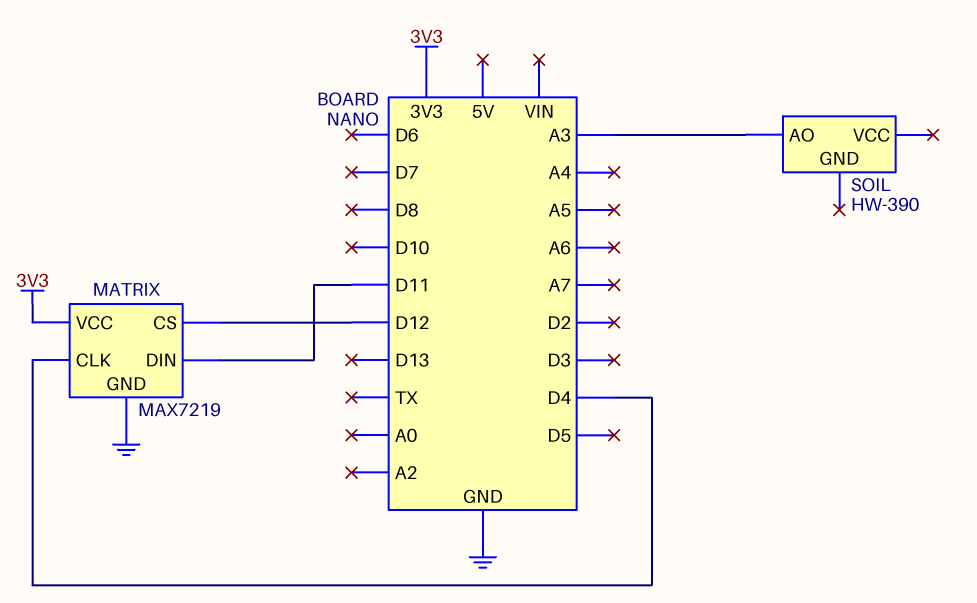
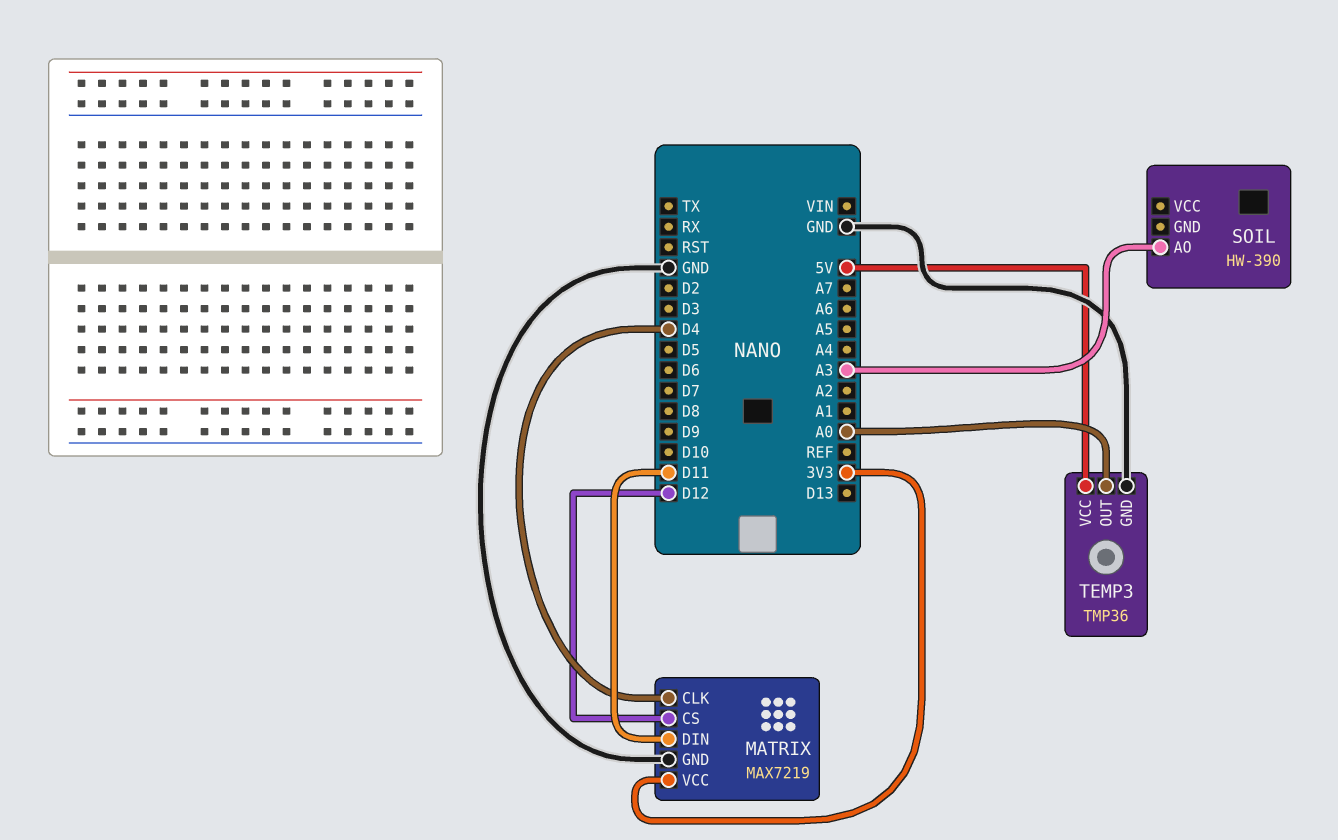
TEMP3: none -> TMP36
TEMP3 pin GND: none -> GND
TEMP3 pin OUT: none -> A0
TEMP3 pin VCC: none -> 5V

